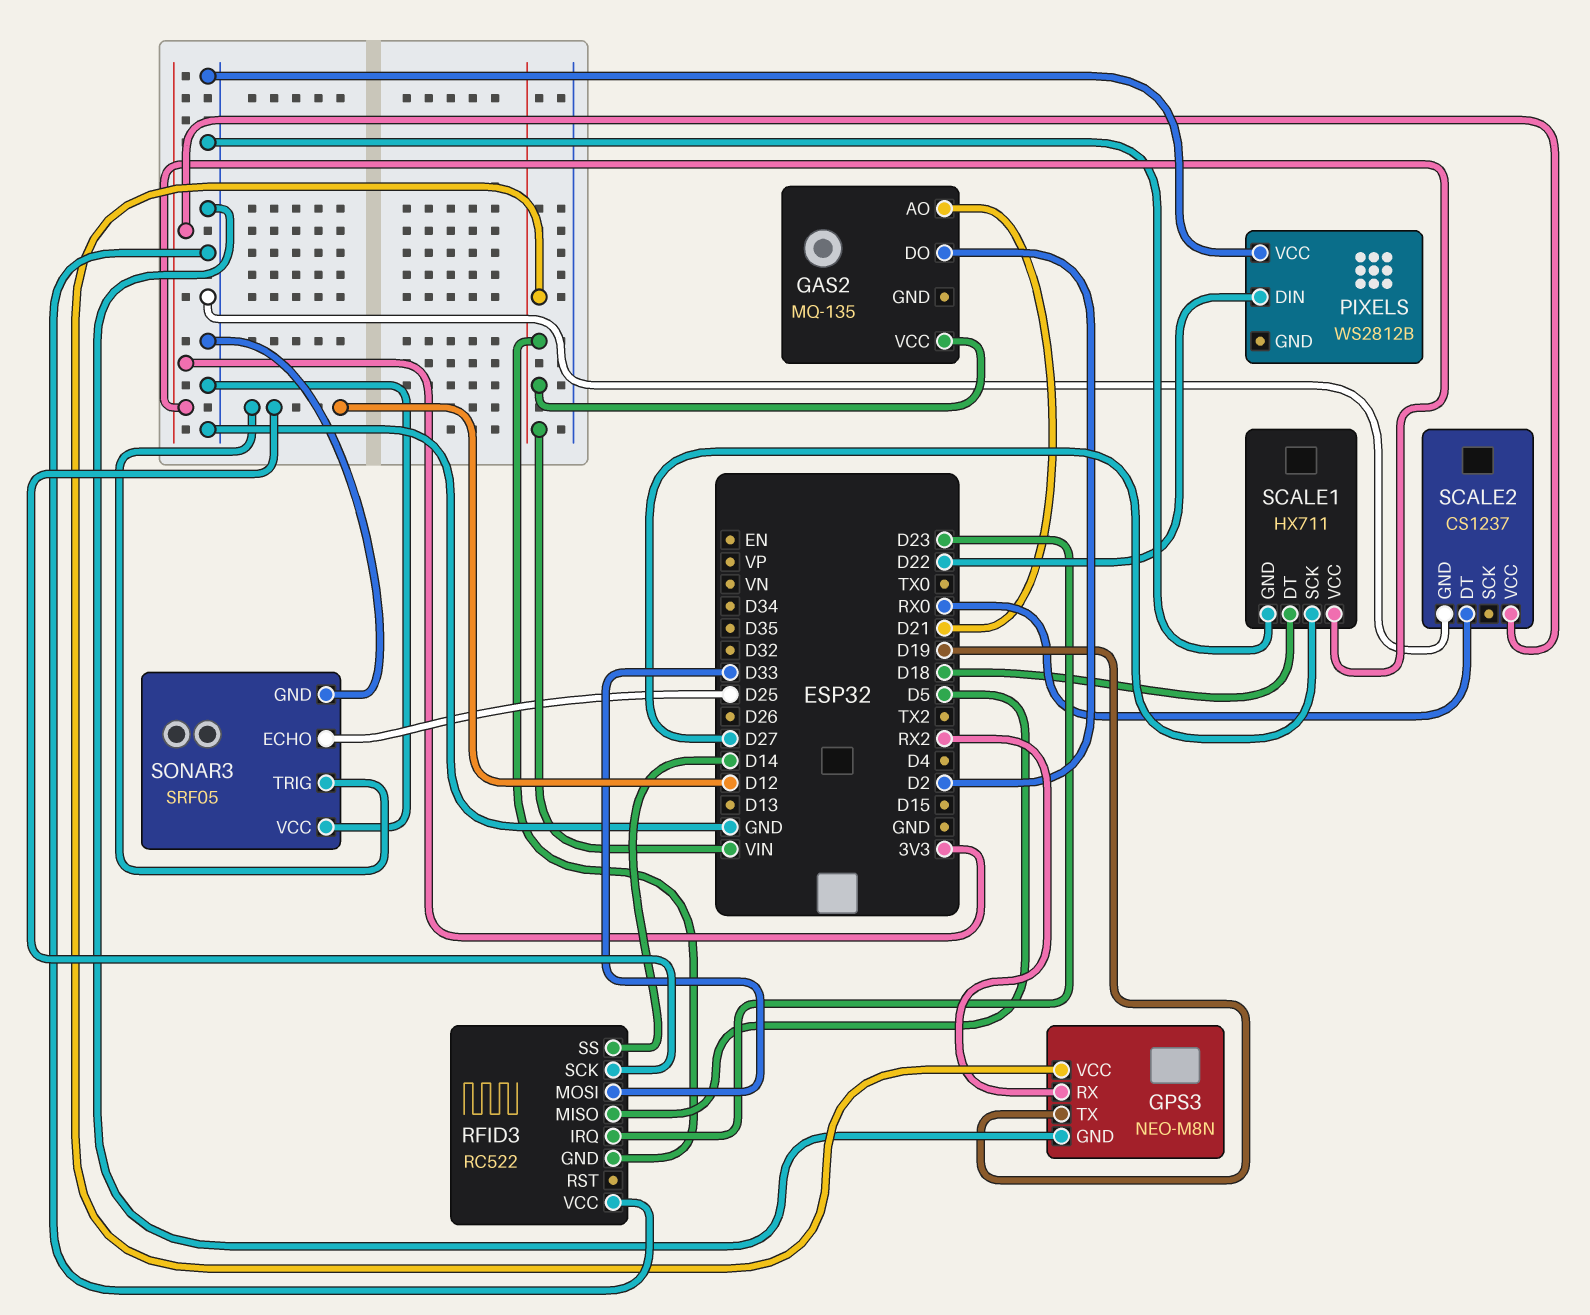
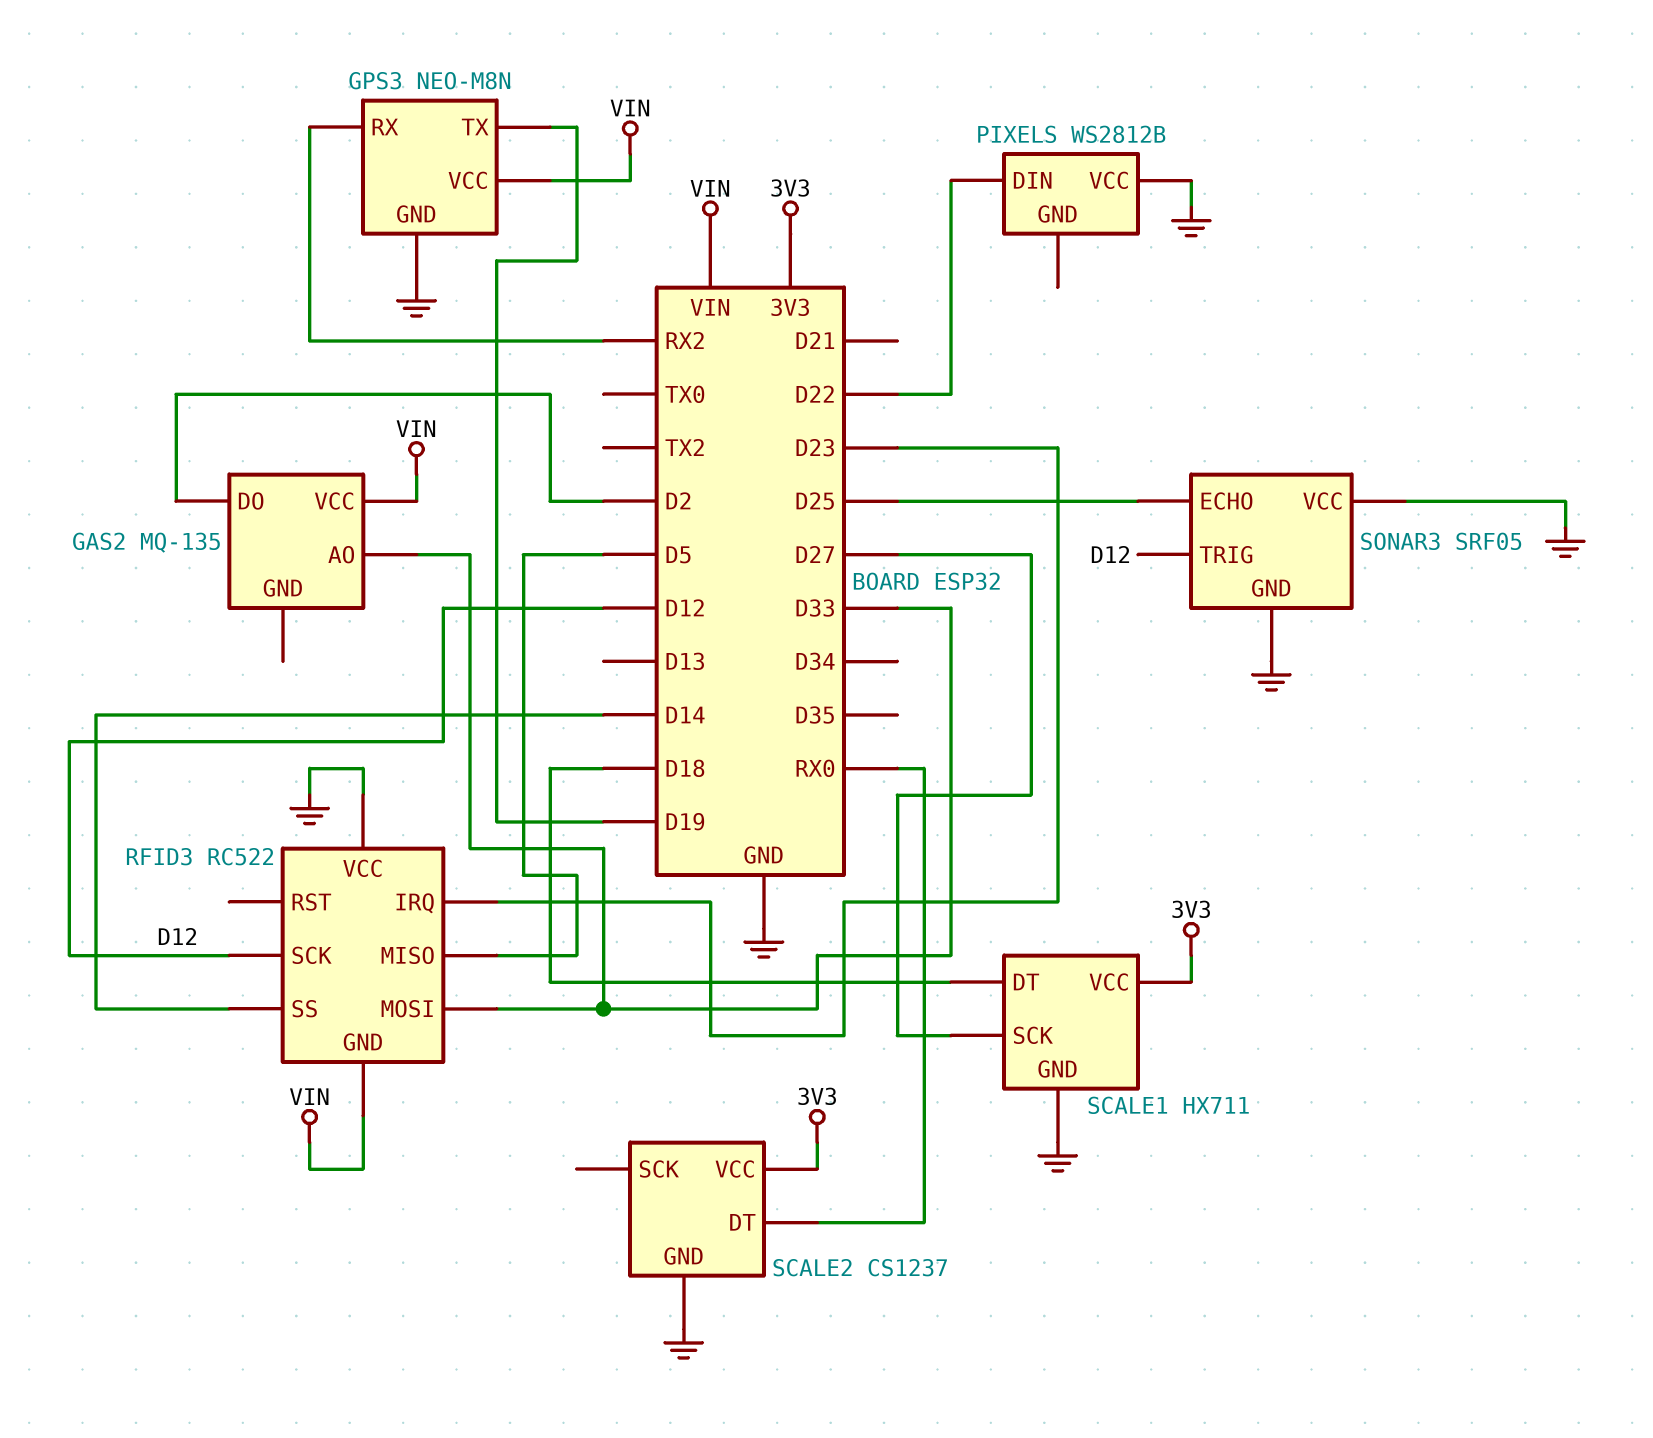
GAS2 pin AO: D21 -> D33

